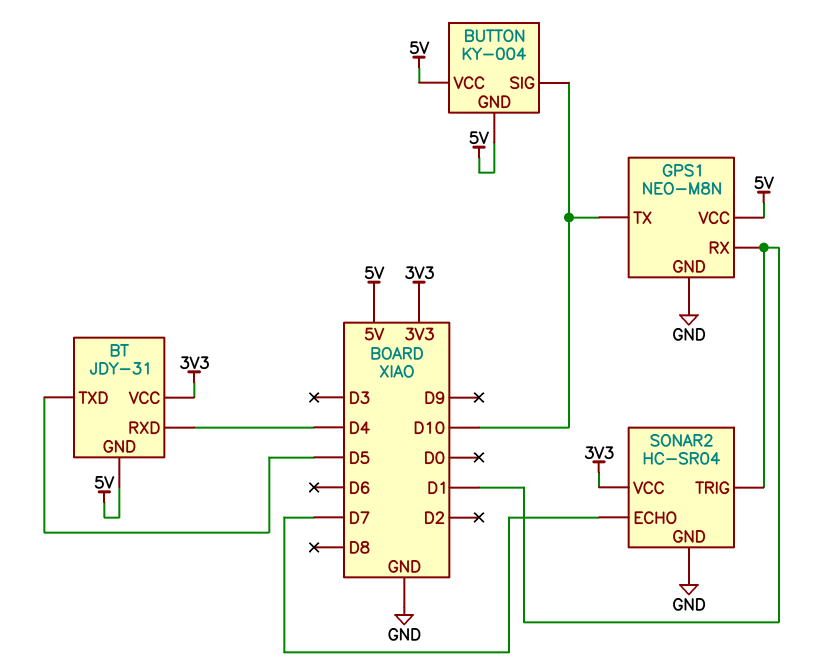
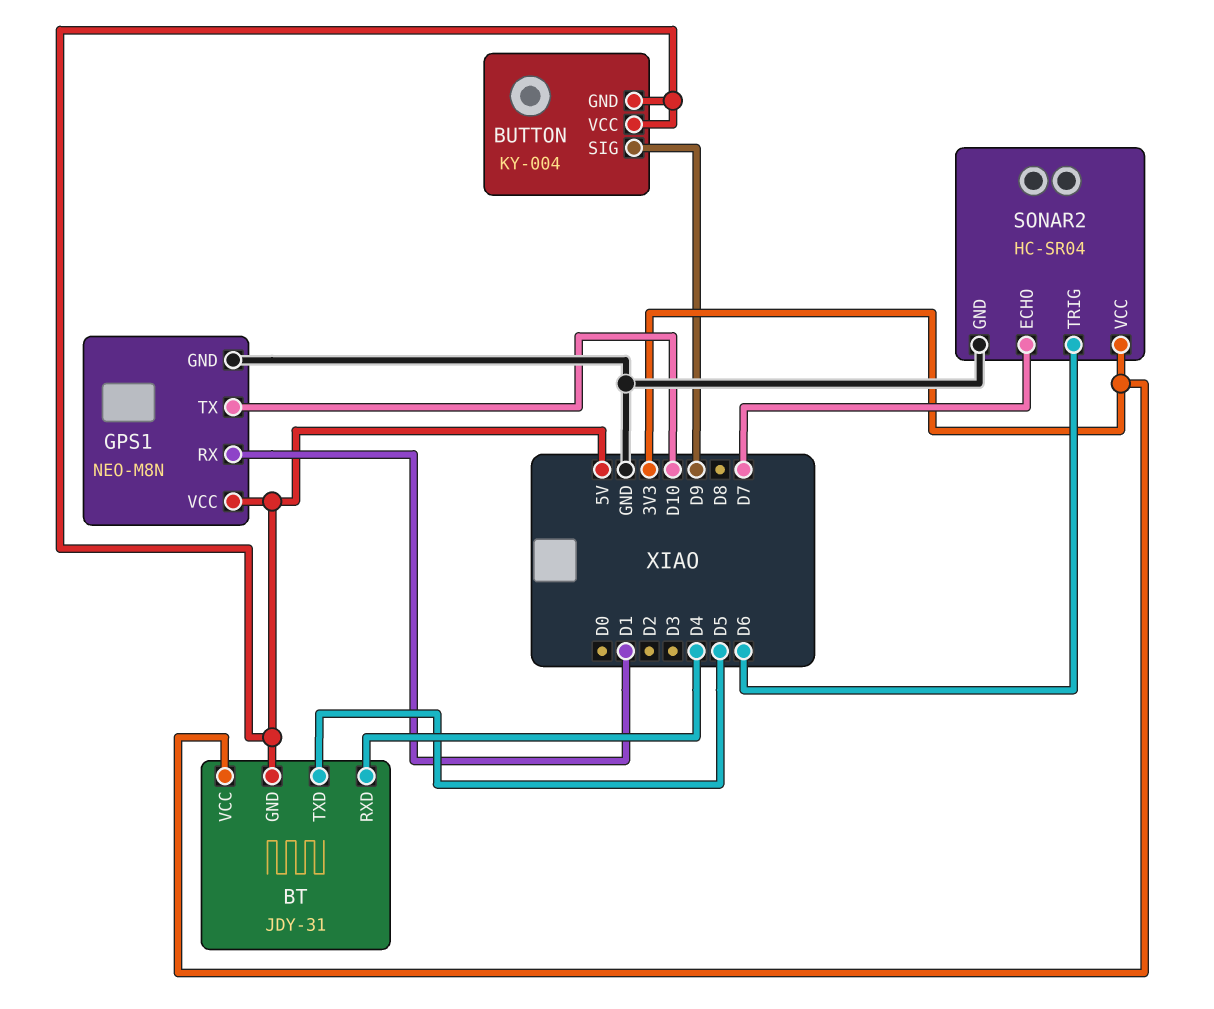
BUTTON pin SIG: D10 -> D9
SONAR2 pin TRIG: D1 -> D6

